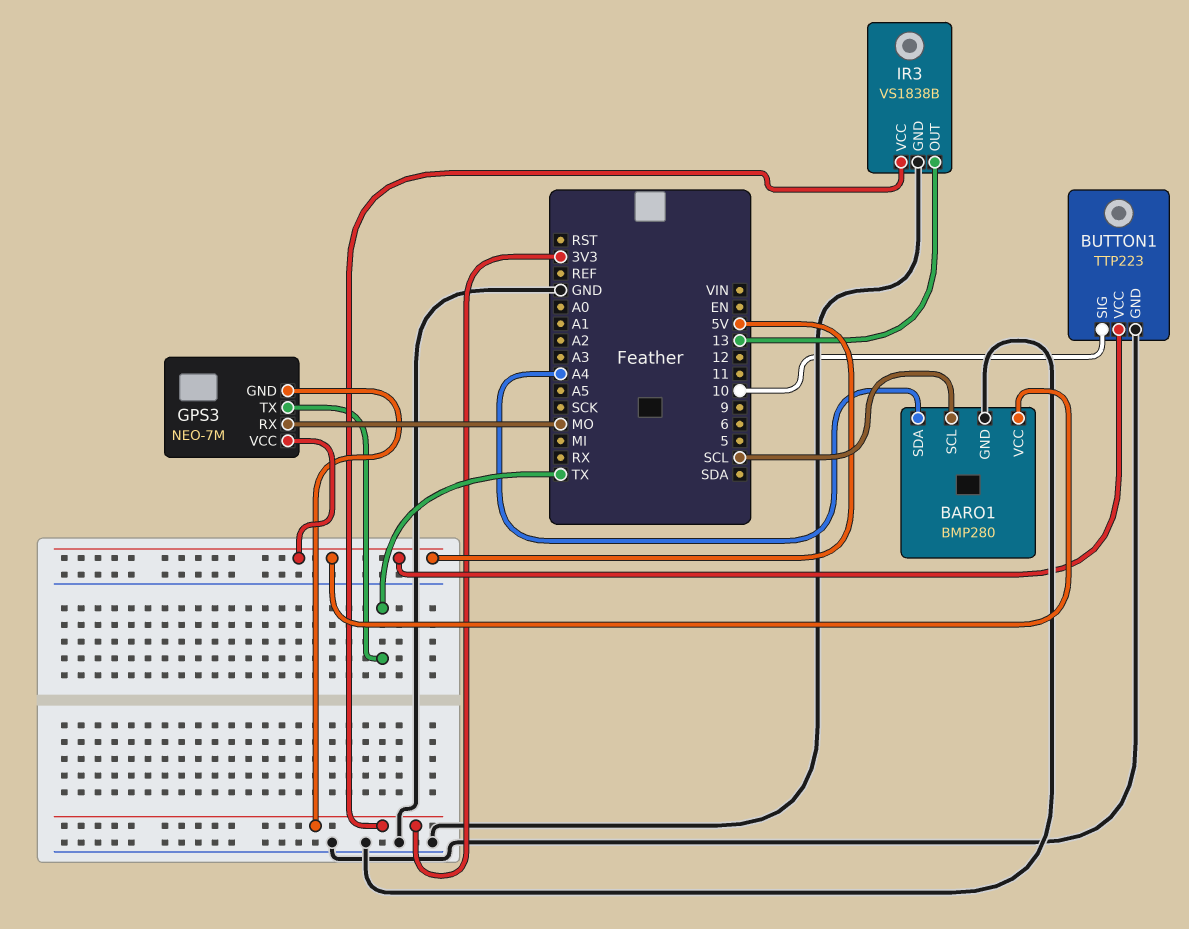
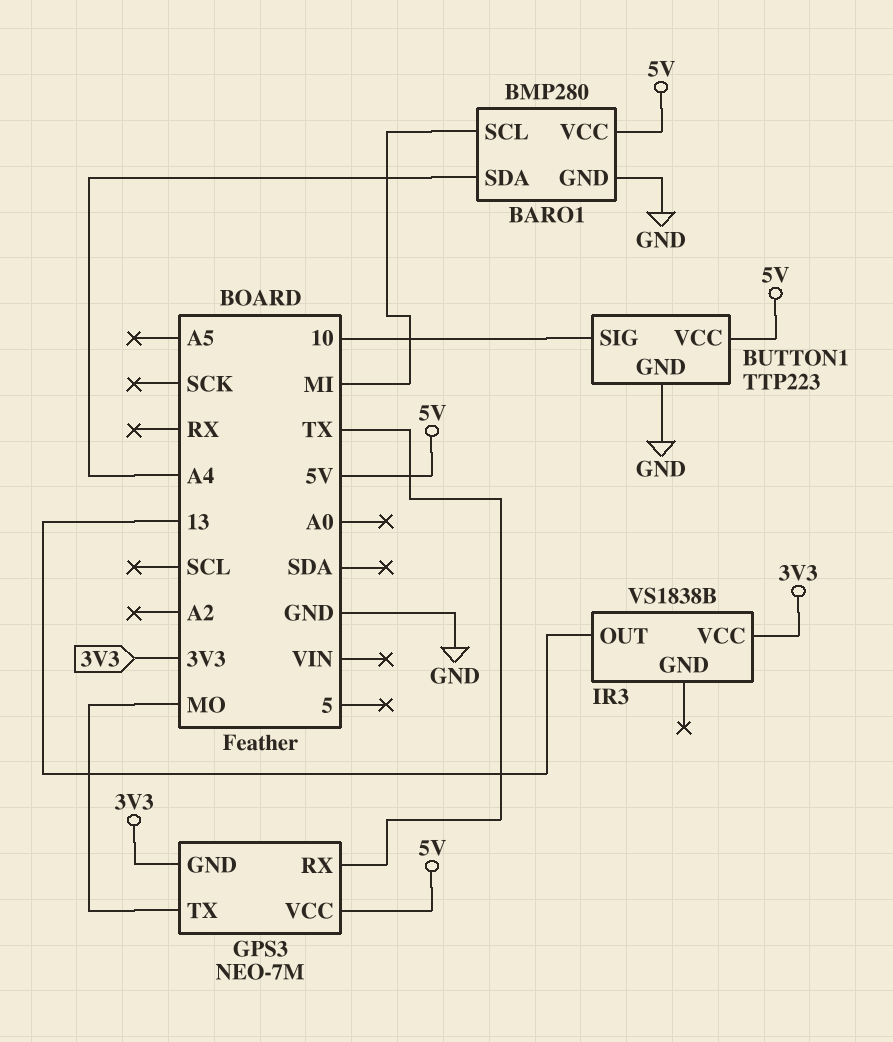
BARO1 pin SCL: SCL -> MI
GPS3 pin RX: MO -> TX
GPS3 pin TX: TX -> MO
IR3 pin GND: GND -> none

